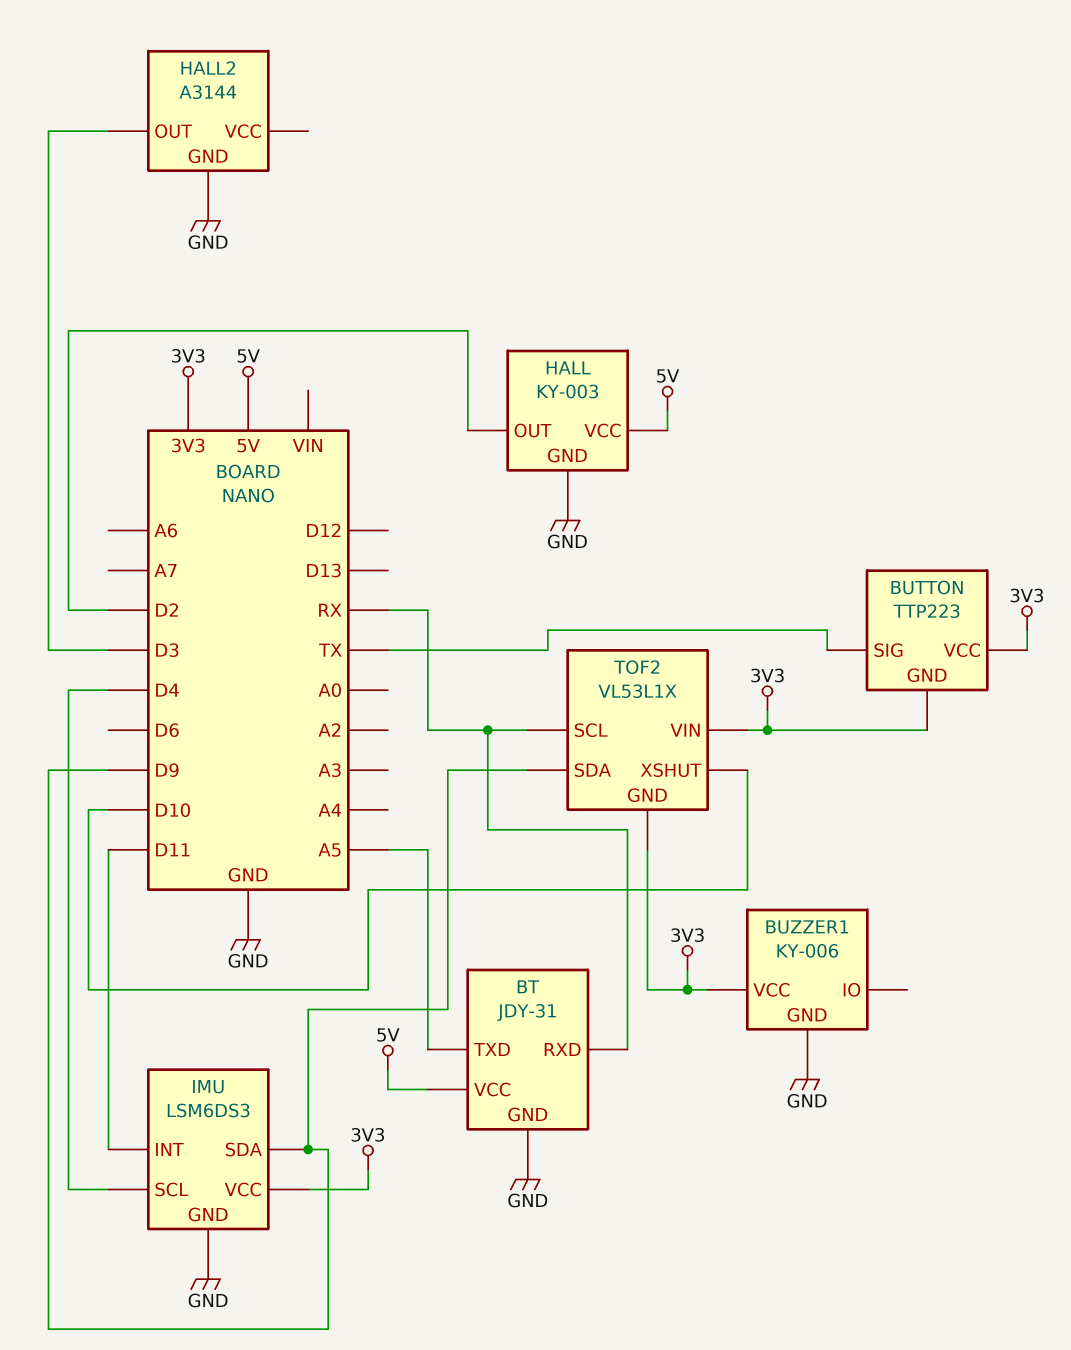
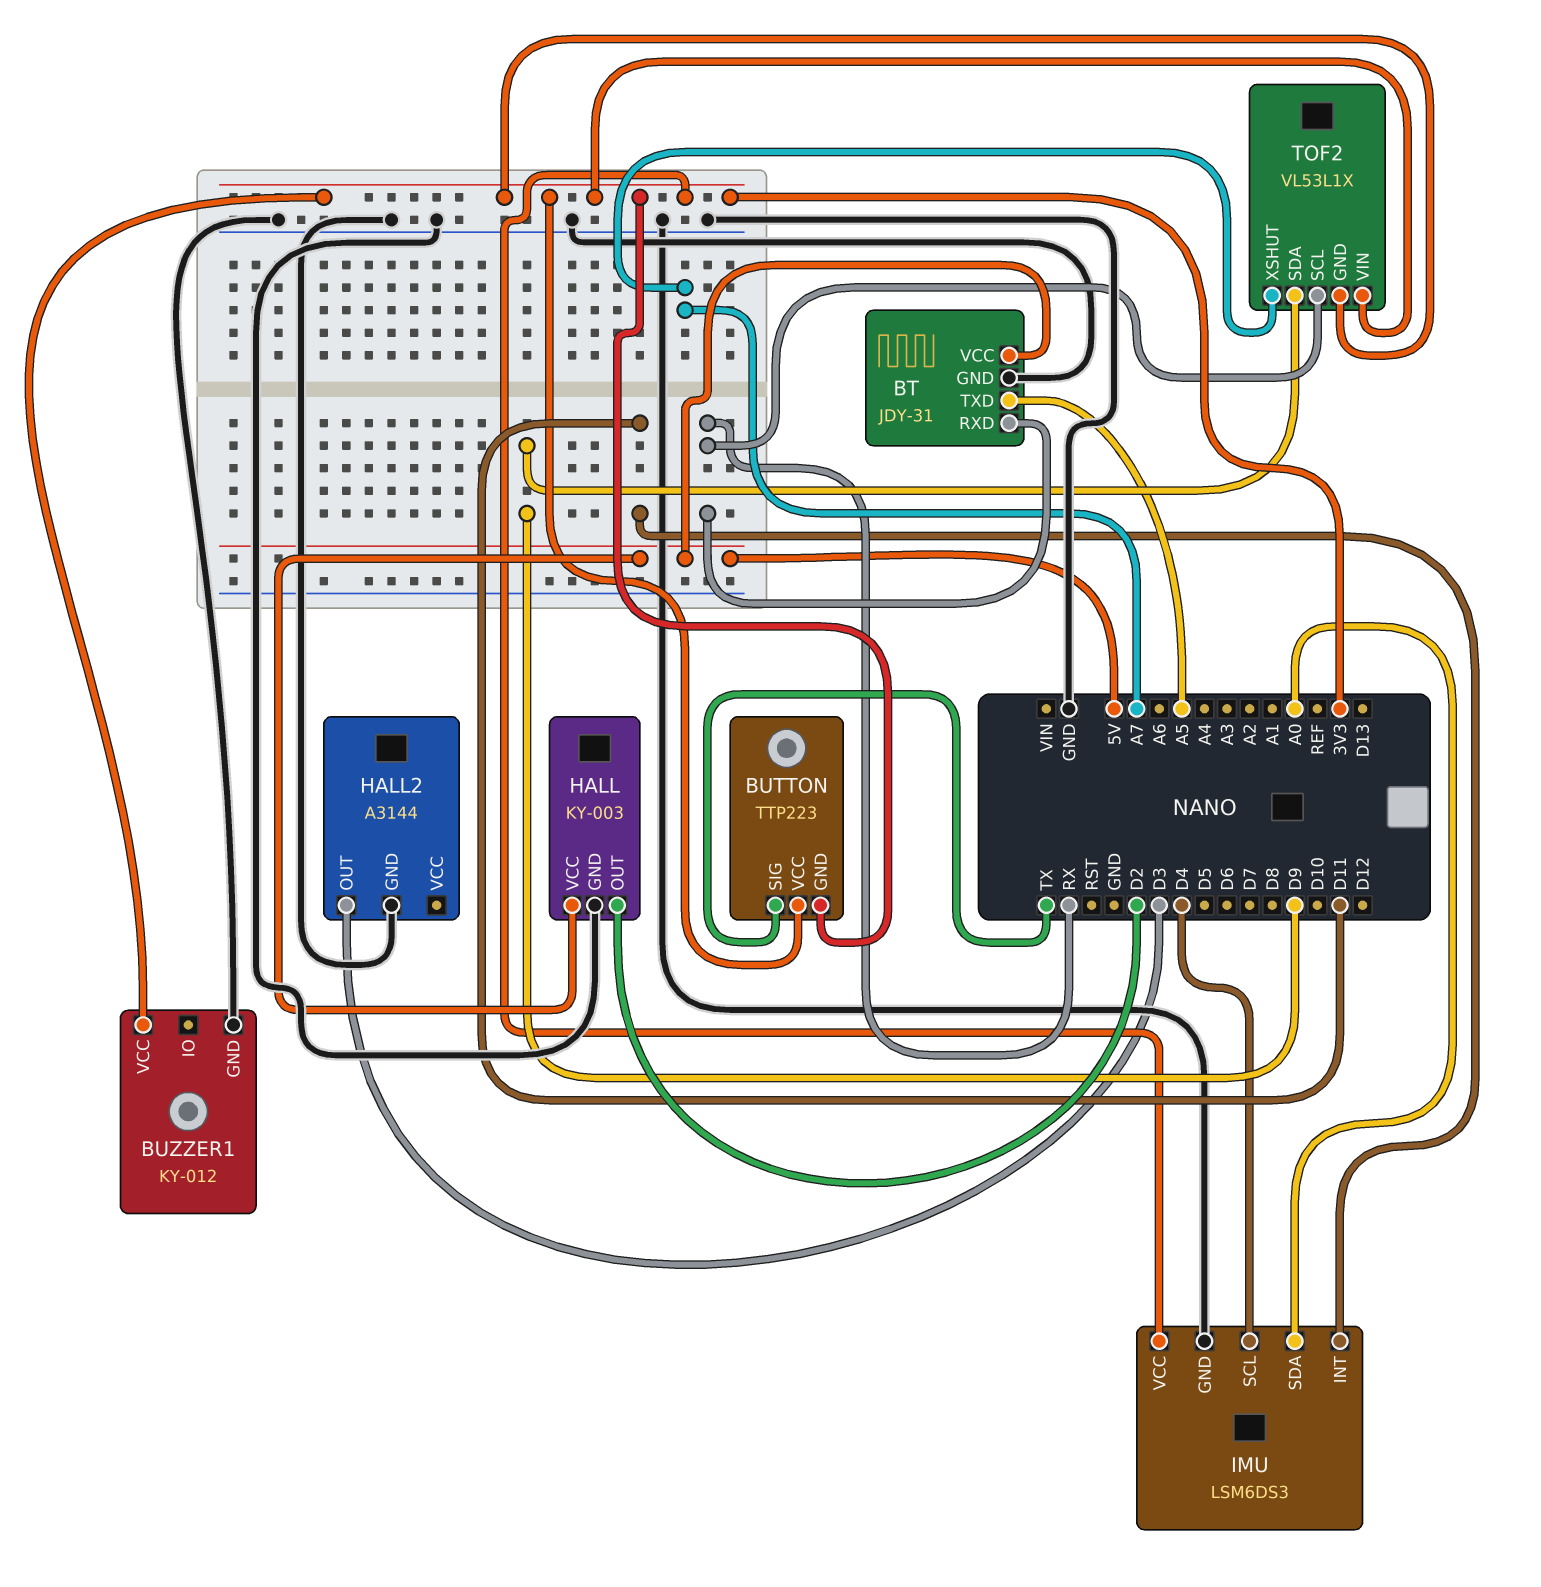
BUZZER1: KY-006 -> KY-012
IMU pin SDA: D9 -> A0
TOF2 pin XSHUT: D10 -> A7

